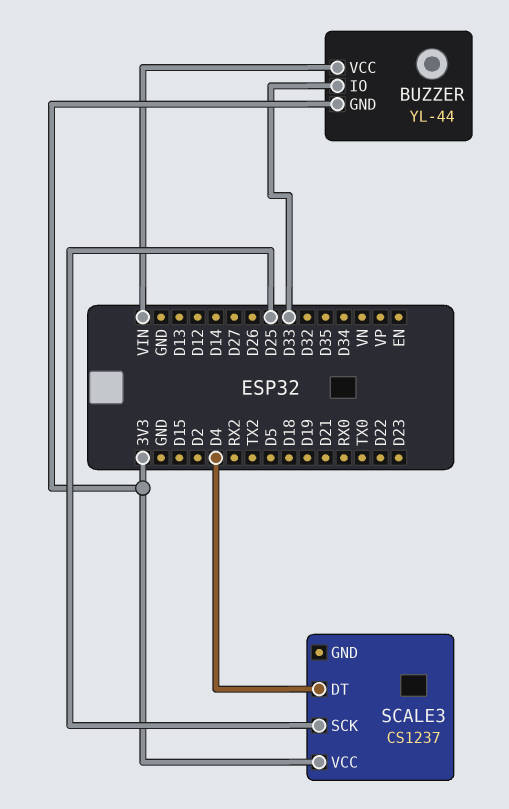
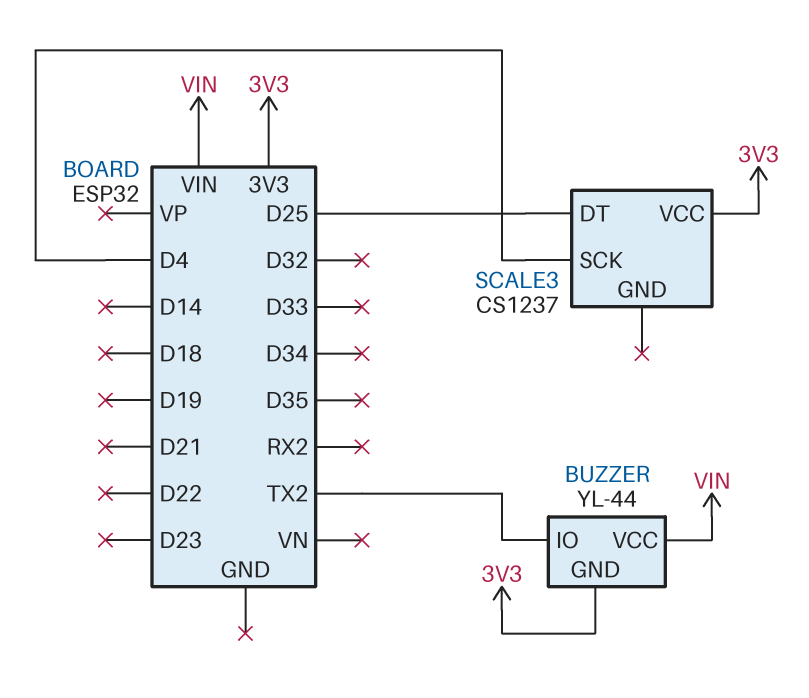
BUZZER pin IO: D33 -> TX2
SCALE3 pin DT: D4 -> D25
SCALE3 pin SCK: D25 -> D4

